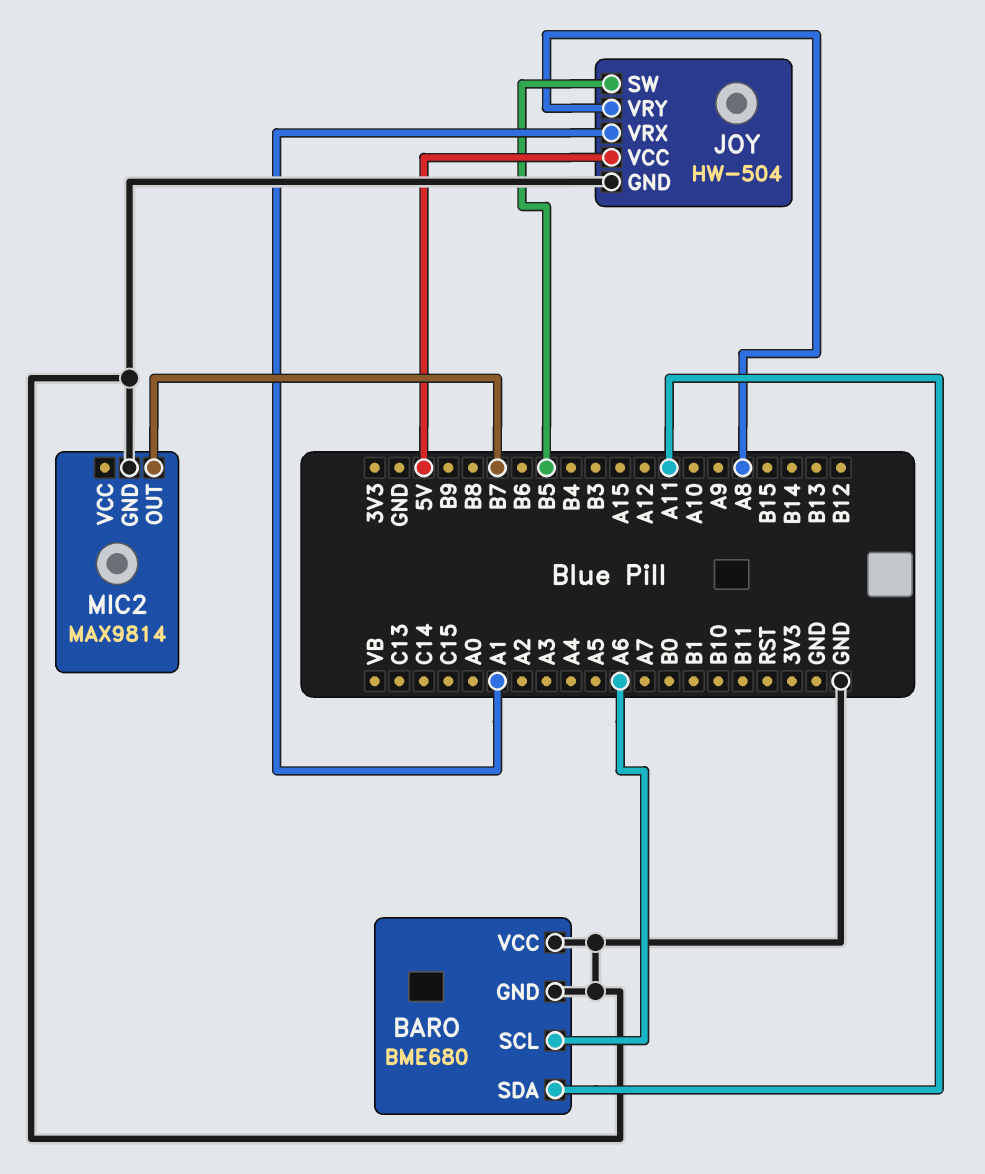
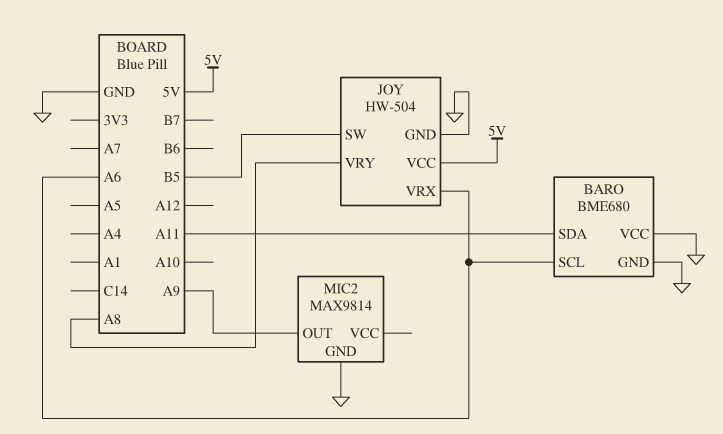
JOY pin VRX: A1 -> A6
MIC2 pin OUT: B7 -> A9

